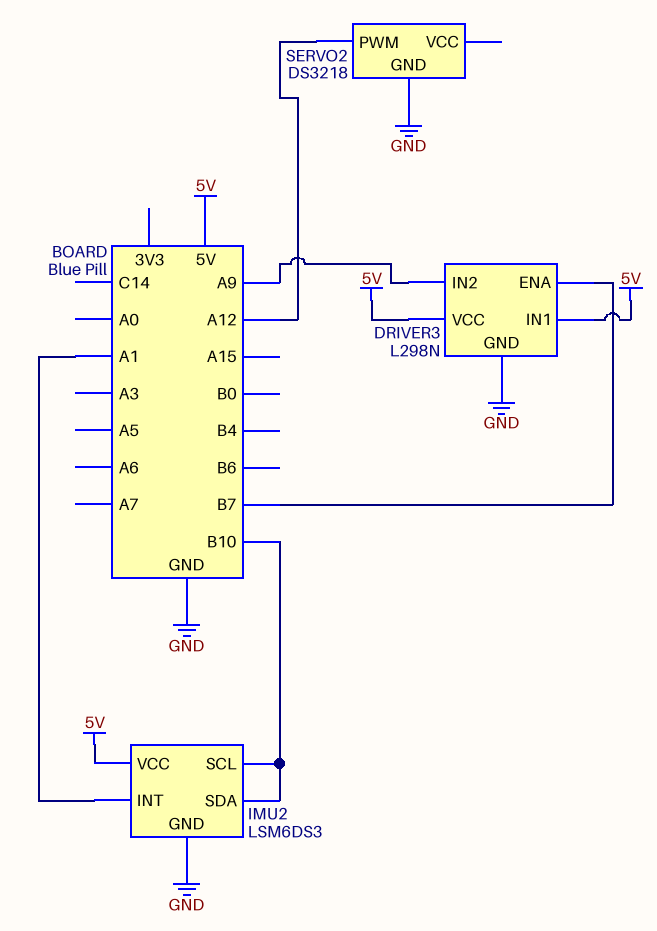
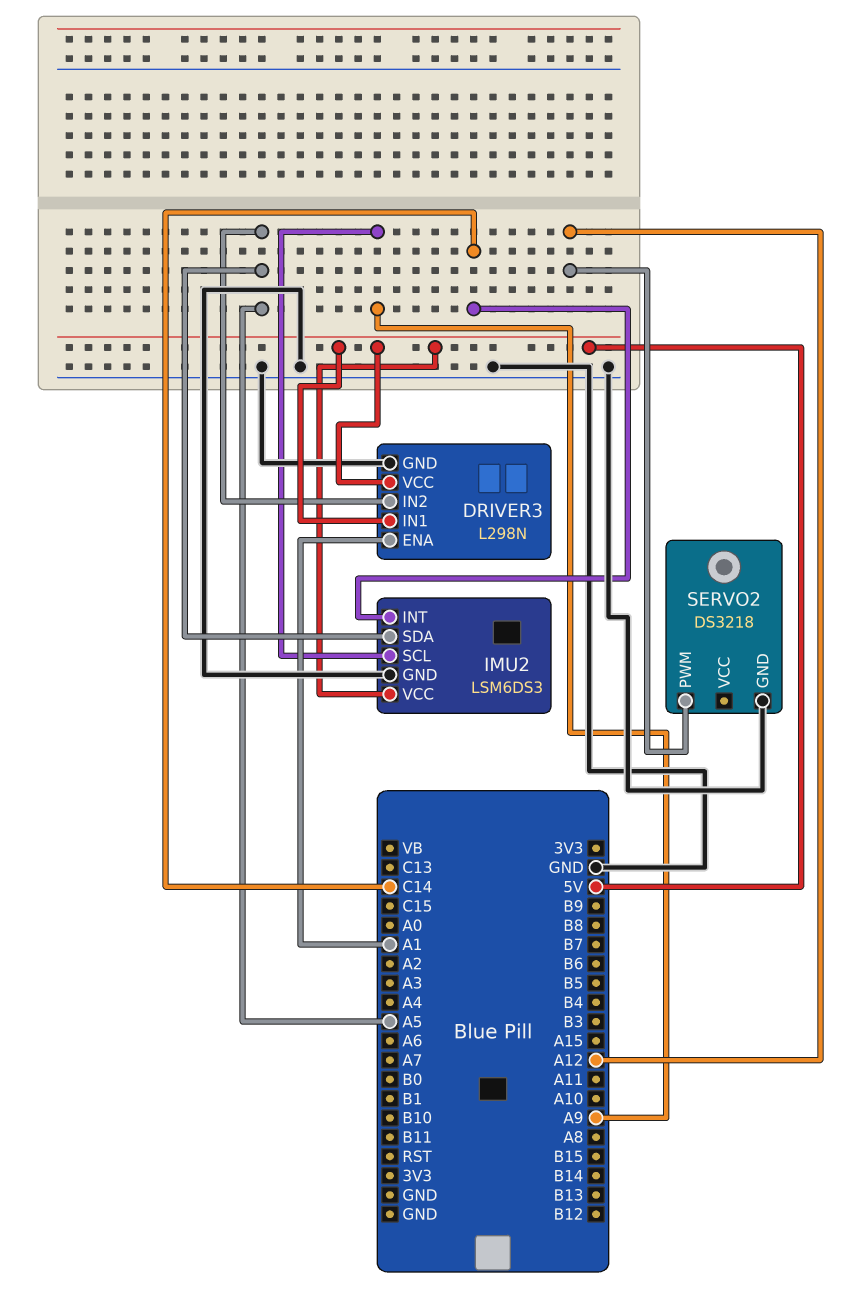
DRIVER3 pin ENA: B7 -> A1
DRIVER3 pin IN2: A9 -> A5
IMU2 pin INT: A1 -> C14
IMU2 pin SCL: B10 -> A9
IMU2 pin SDA: B10 -> A5

